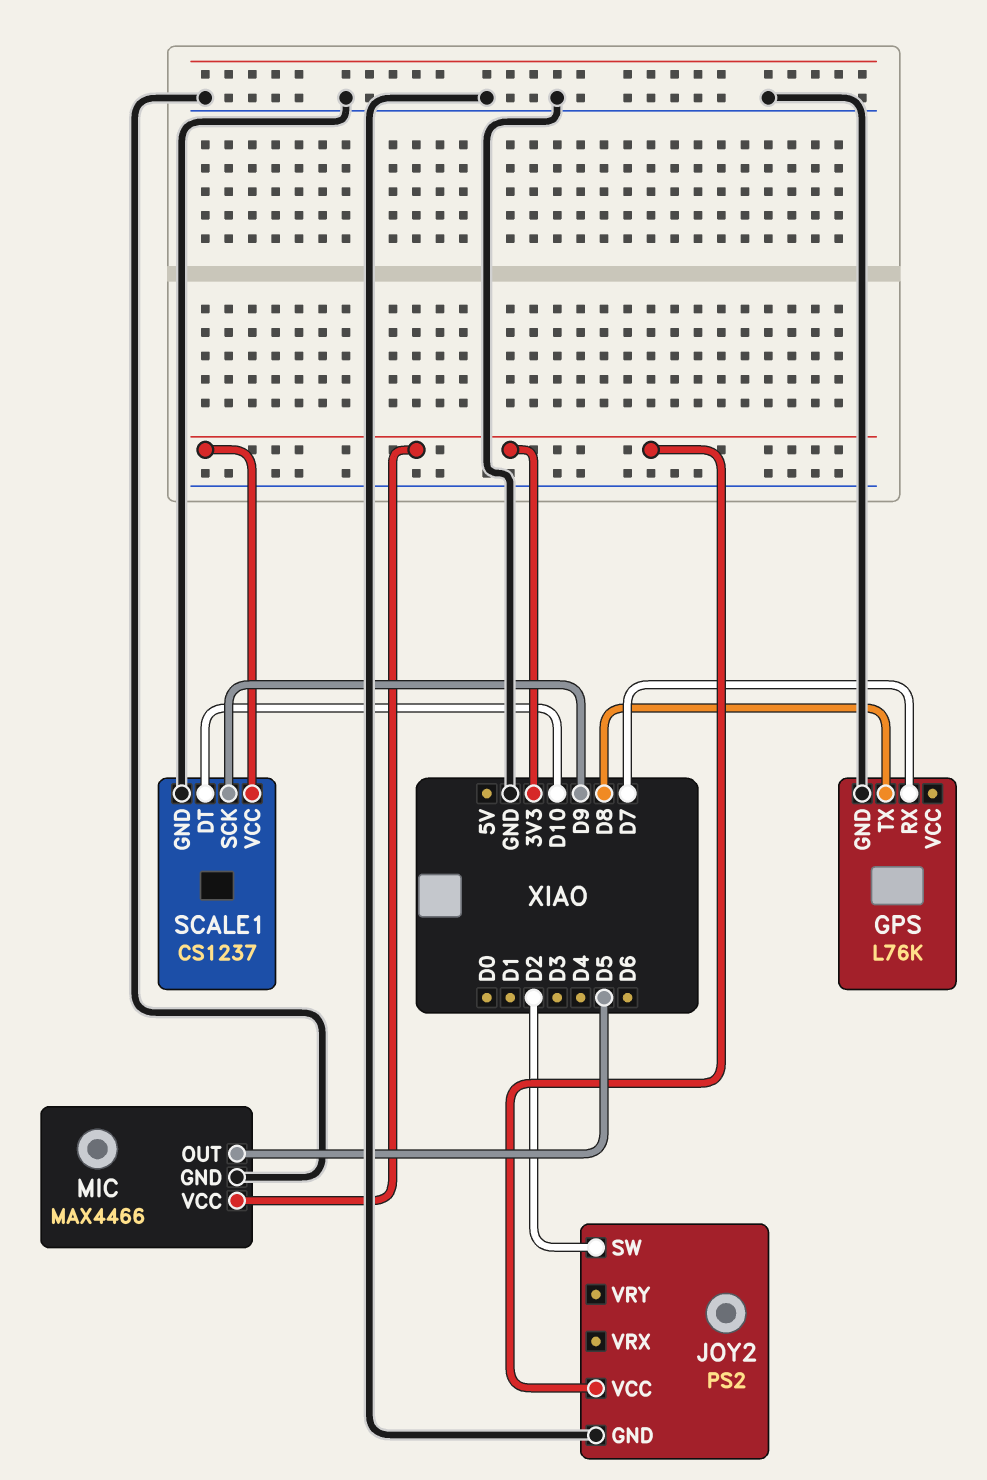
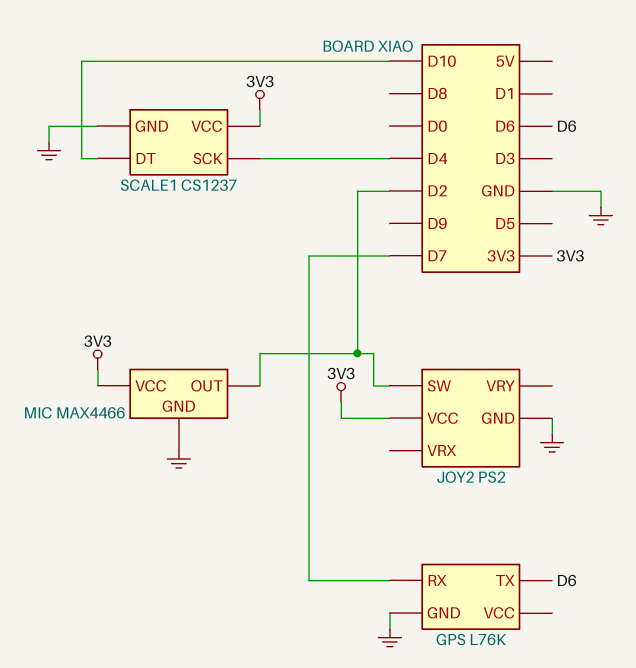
GPS pin TX: D8 -> D6
MIC pin OUT: D5 -> D2
SCALE1 pin SCK: D9 -> D4

